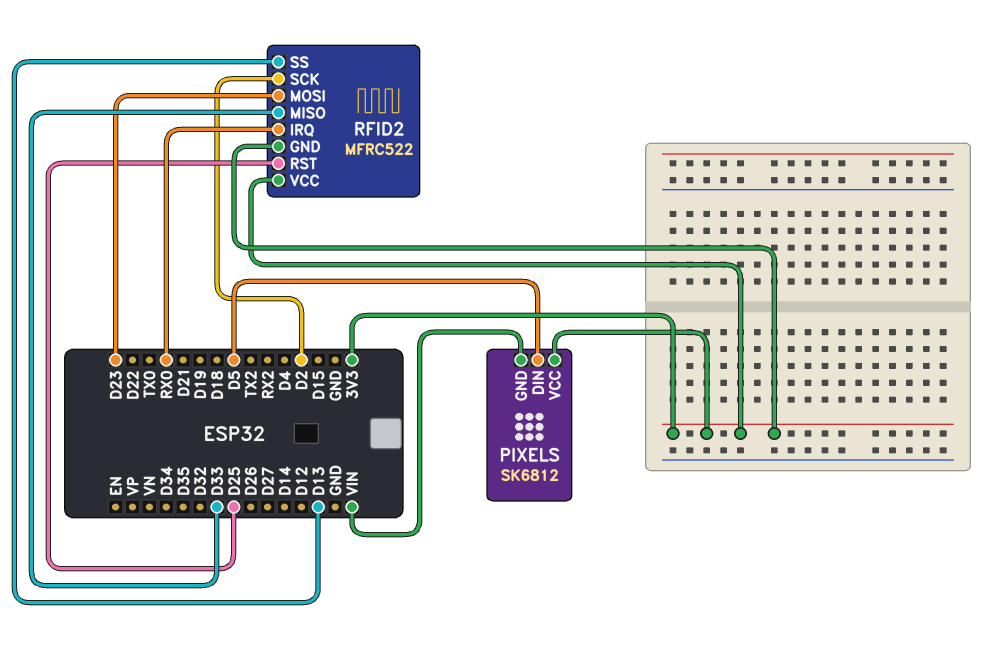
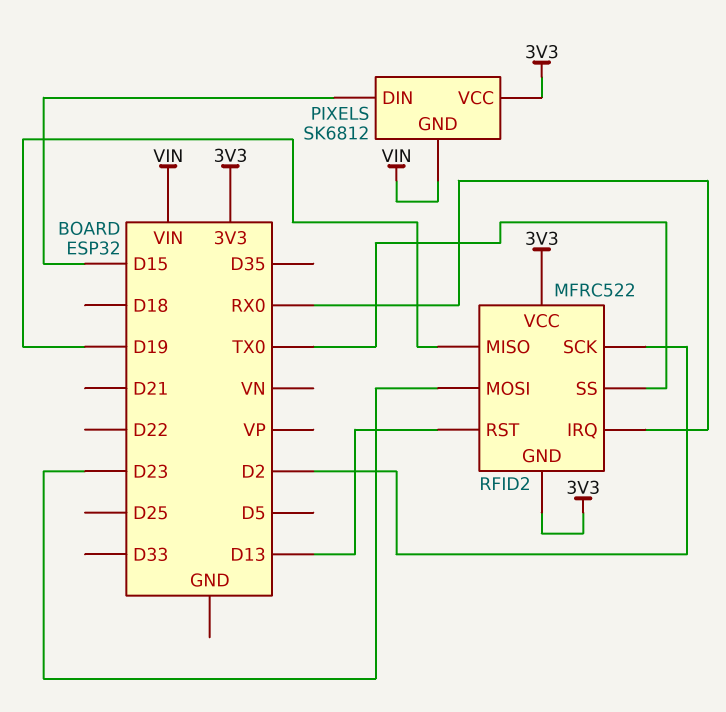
PIXELS pin DIN: D5 -> D15
RFID2 pin MISO: D33 -> D19
RFID2 pin RST: D25 -> D13
RFID2 pin SS: D13 -> TX0

